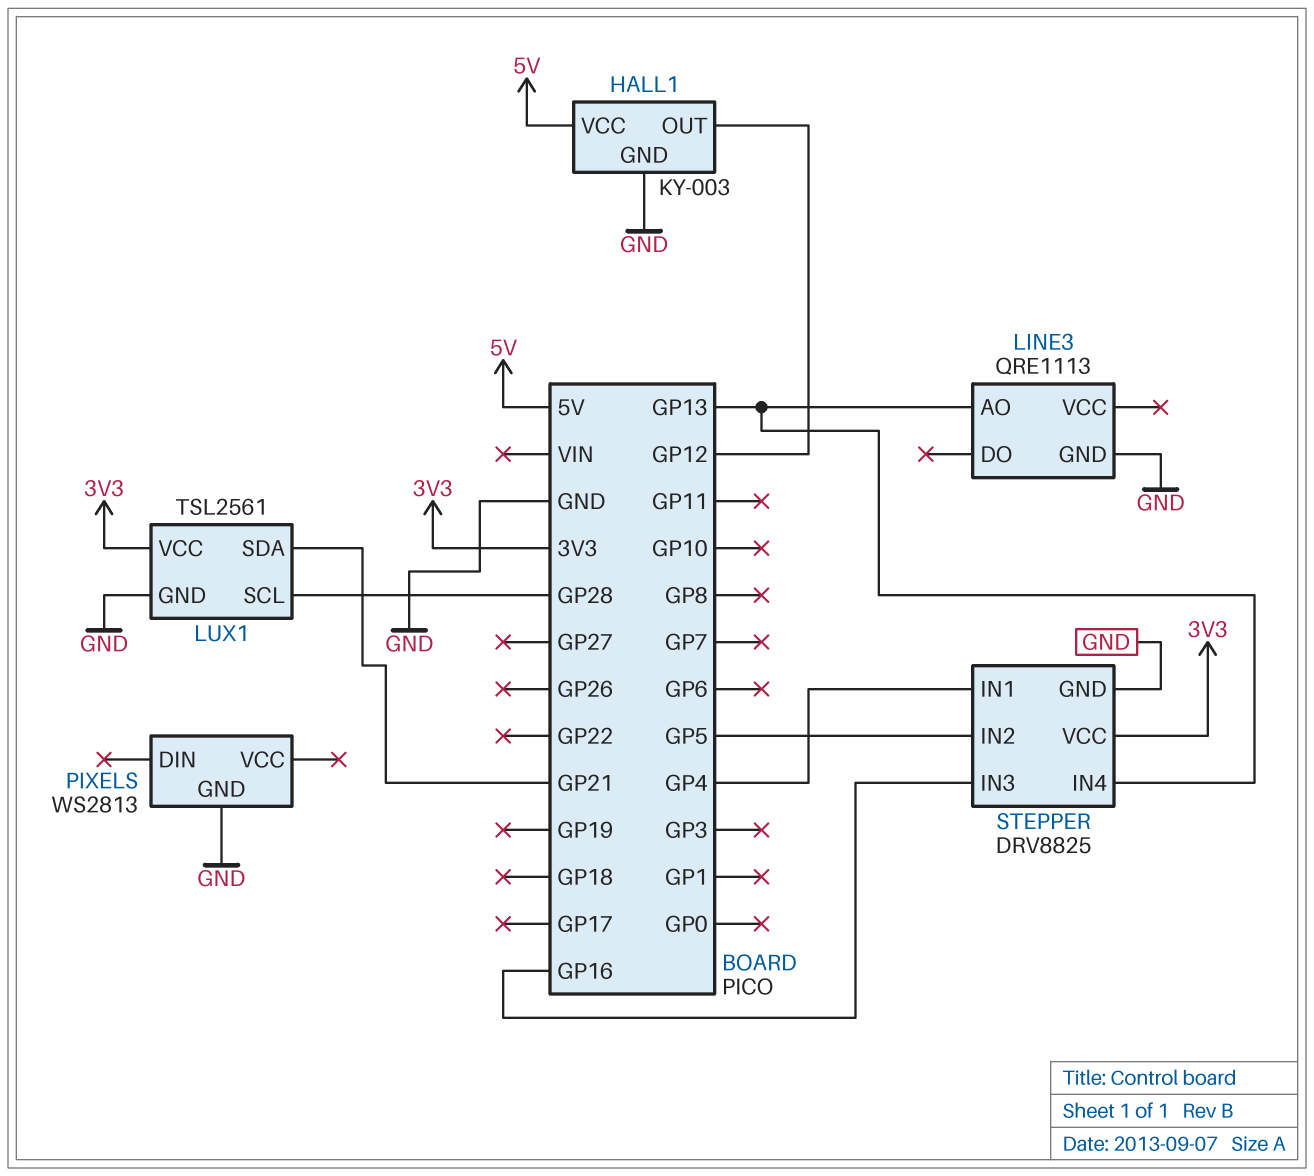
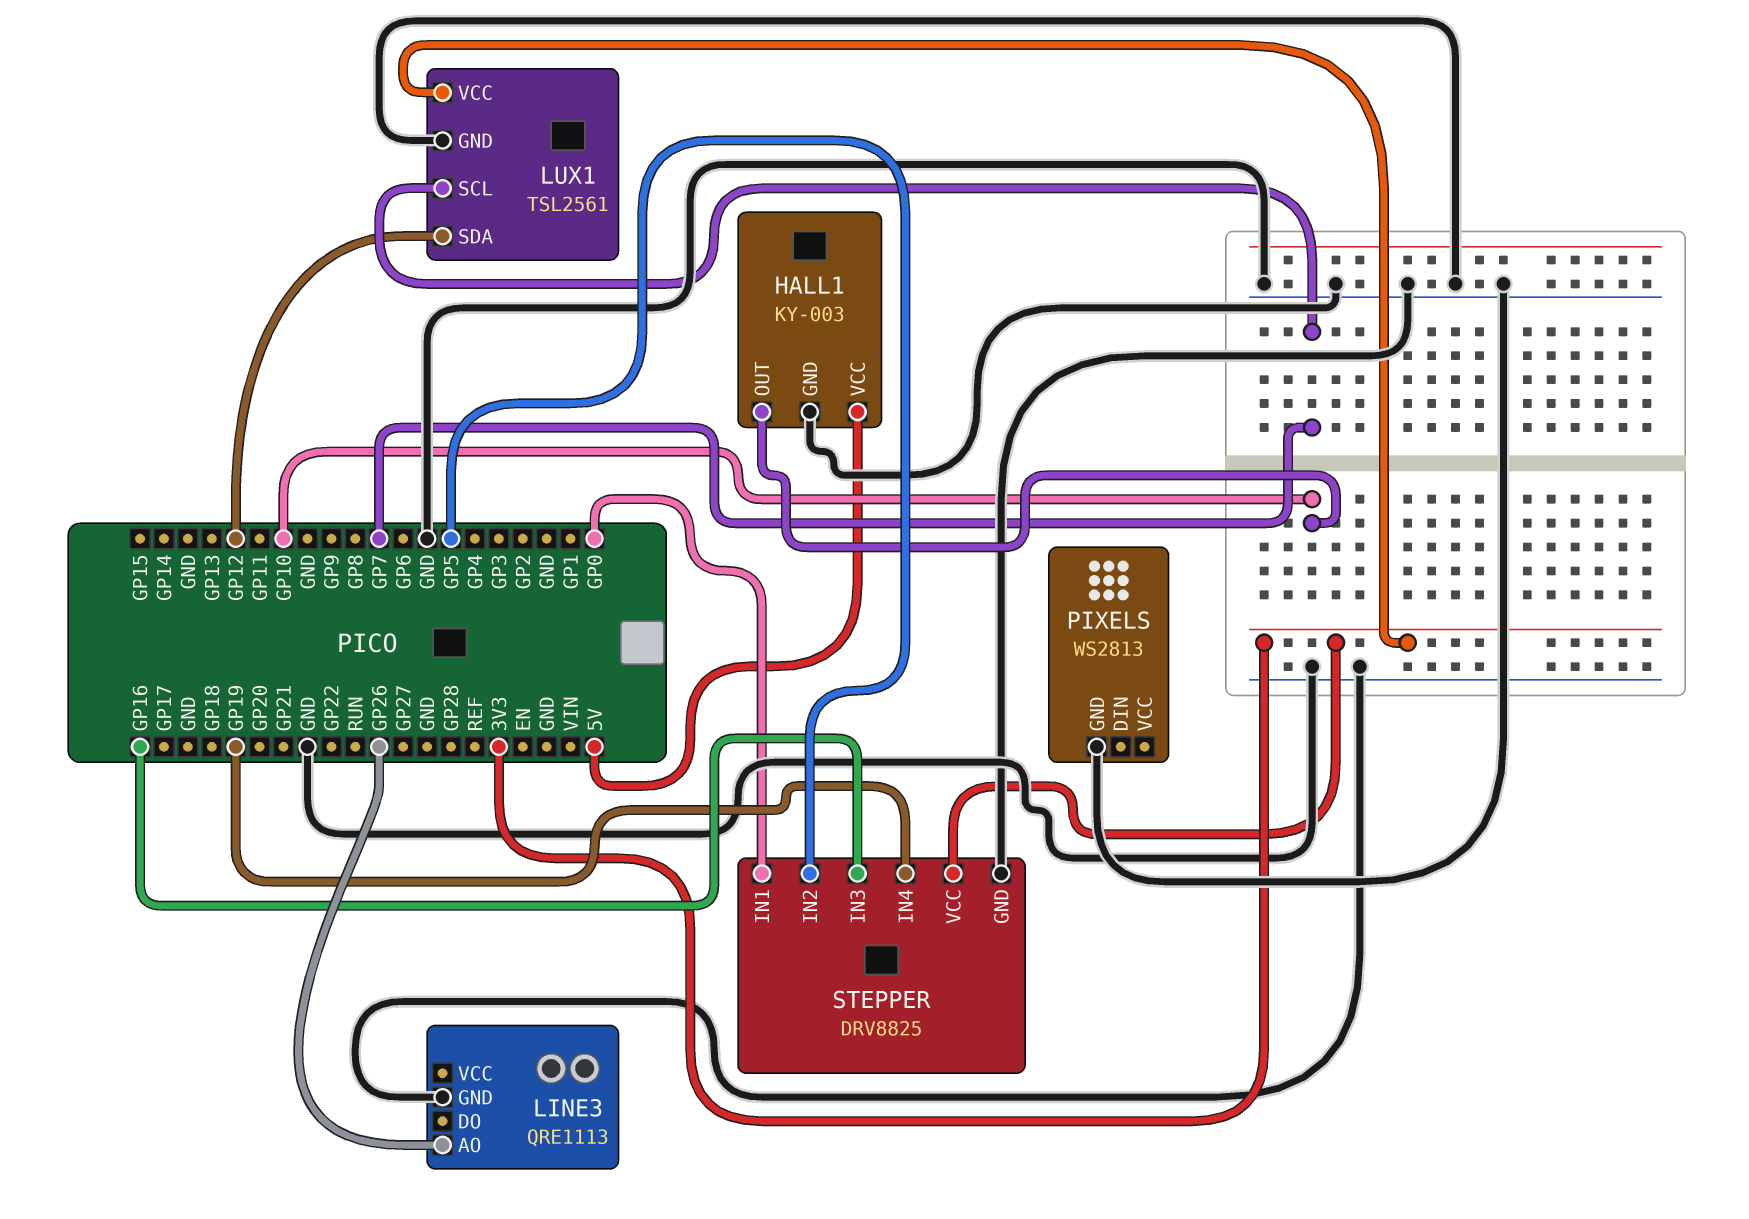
HALL1 pin OUT: GP12 -> GP10
LINE3 pin AO: GP13 -> GP26
LUX1 pin SCL: GP28 -> GP7
LUX1 pin SDA: GP21 -> GP12
STEPPER pin IN1: GP4 -> GP0
STEPPER pin IN4: GP13 -> GP19

